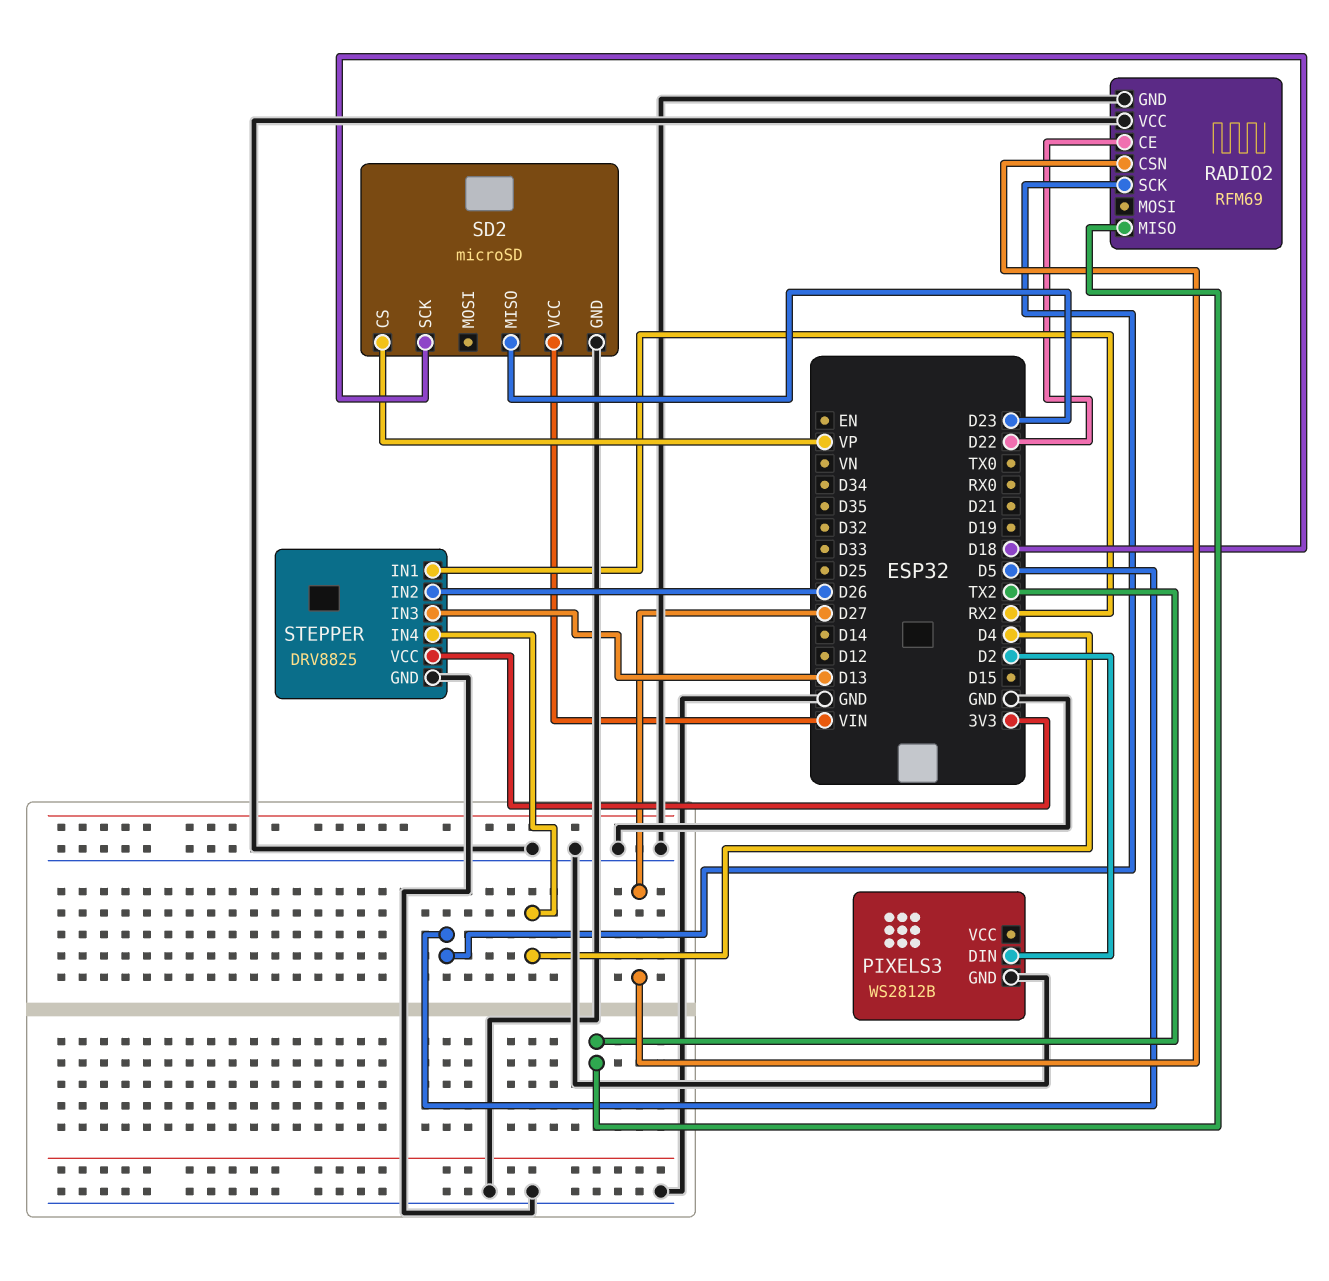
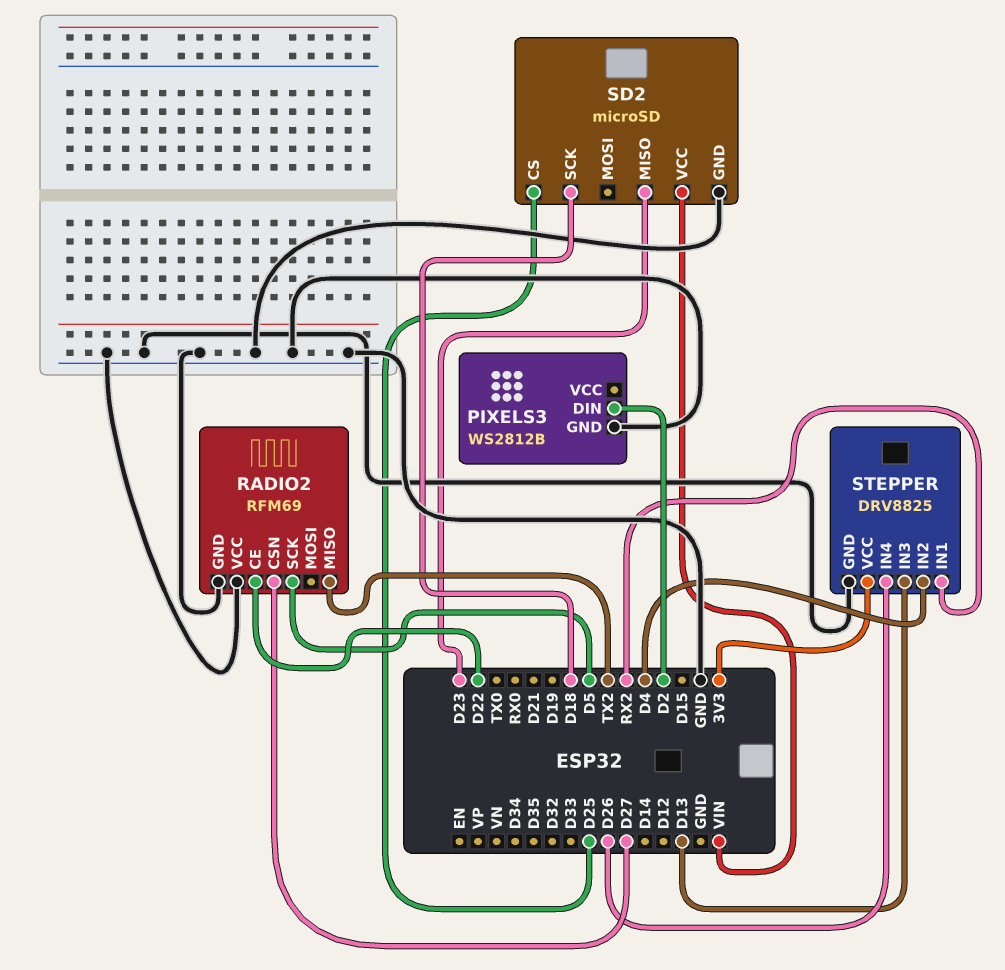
SD2 pin CS: VP -> D25
STEPPER pin IN2: D26 -> D4
STEPPER pin IN4: D4 -> D26

